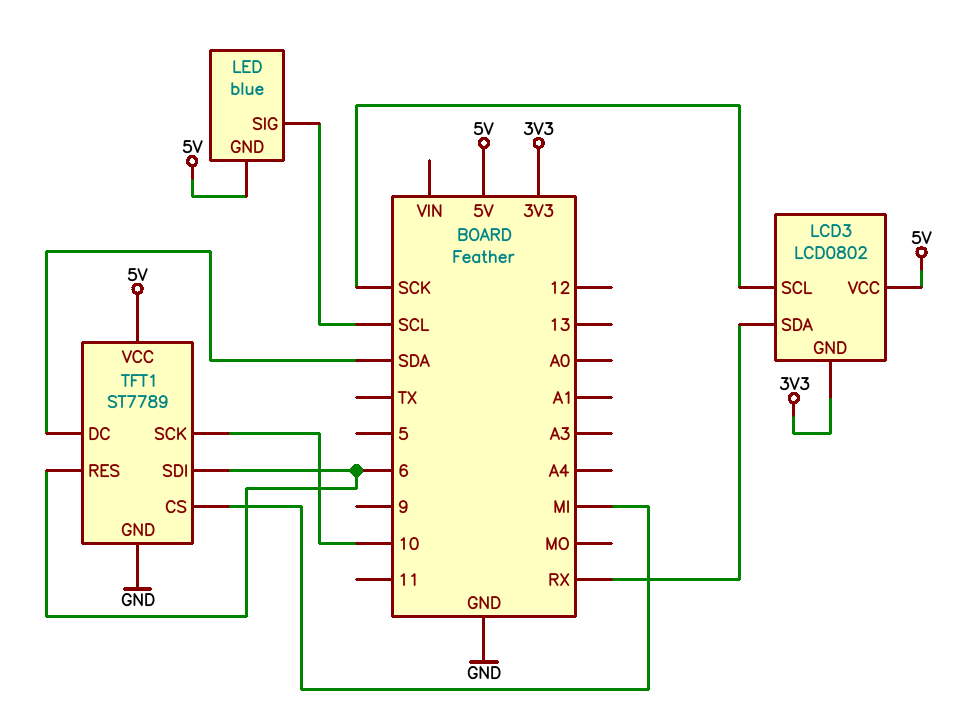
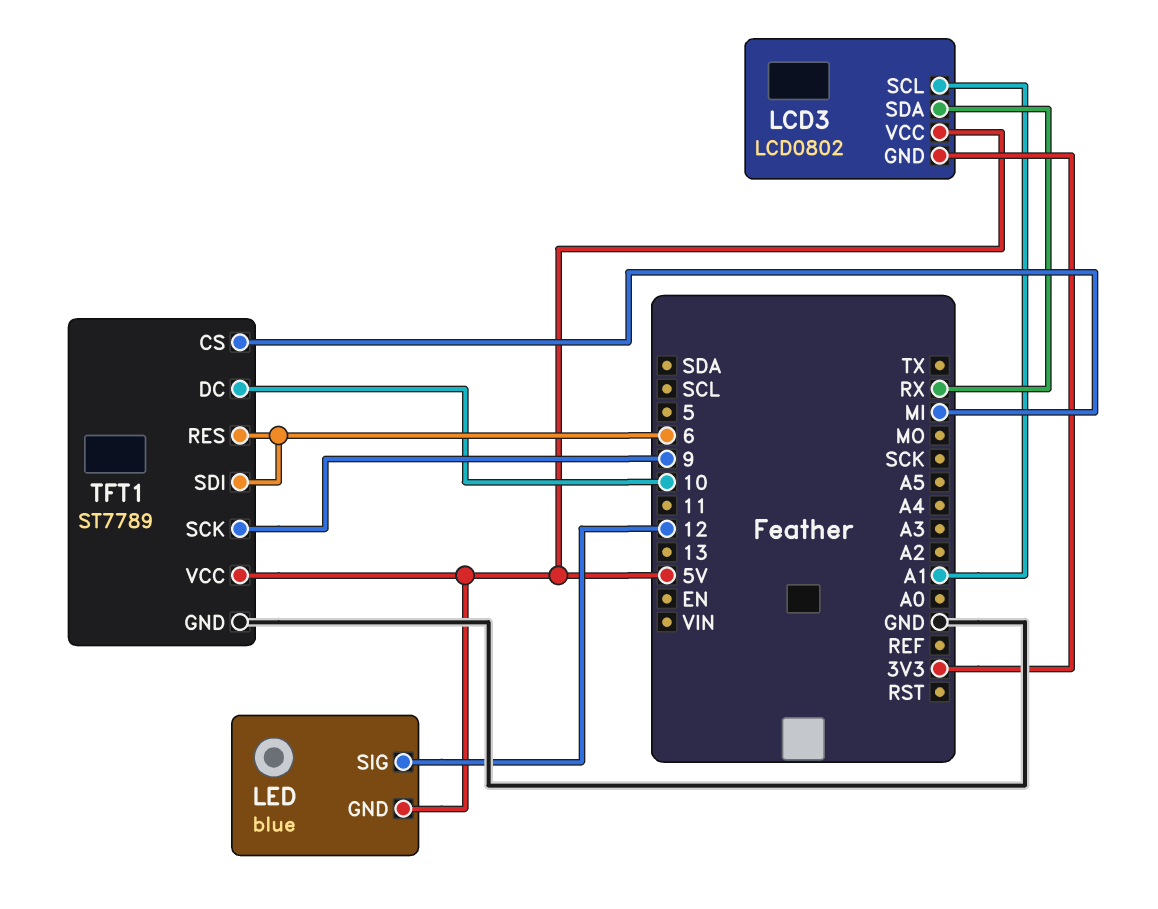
LCD3 pin SCL: SCK -> A1
LED pin SIG: SCL -> 12
TFT1 pin DC: SDA -> 10
TFT1 pin SCK: 10 -> 9

